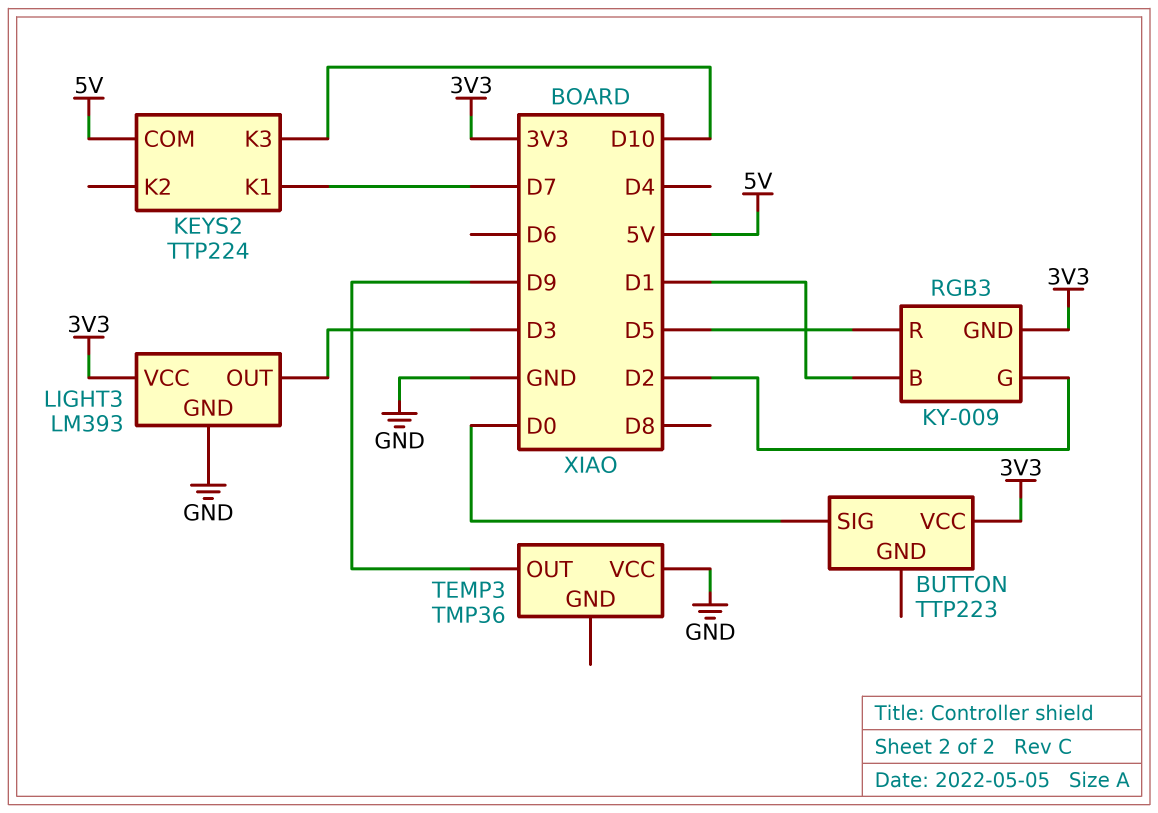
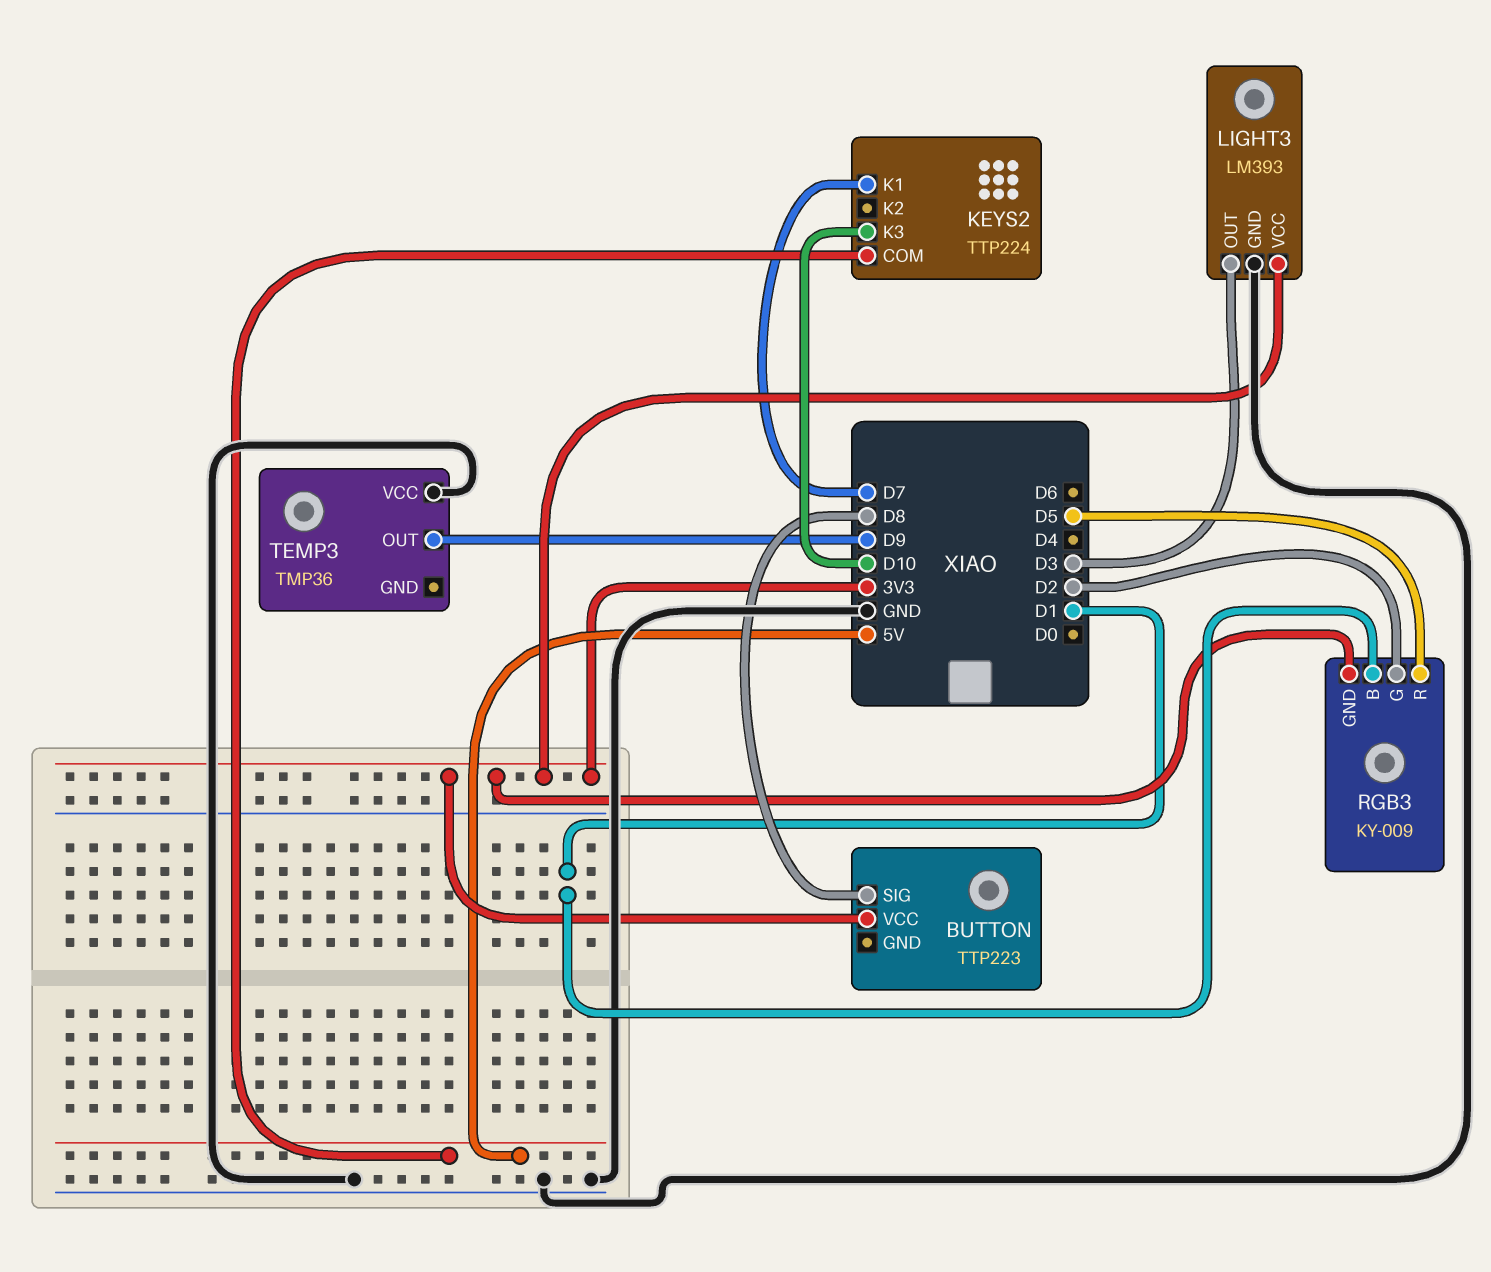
BUTTON pin SIG: D0 -> D8

